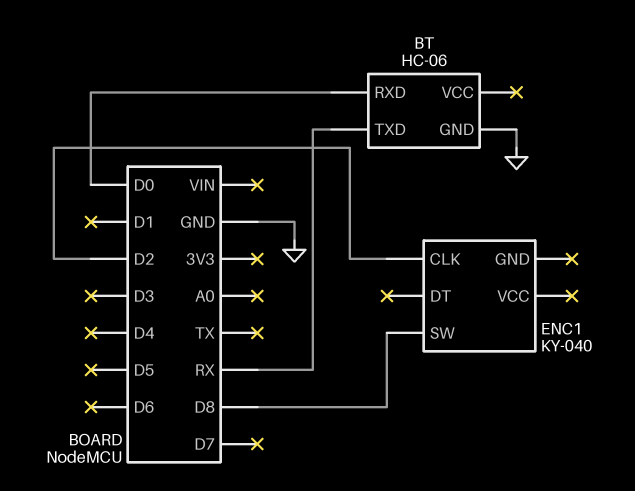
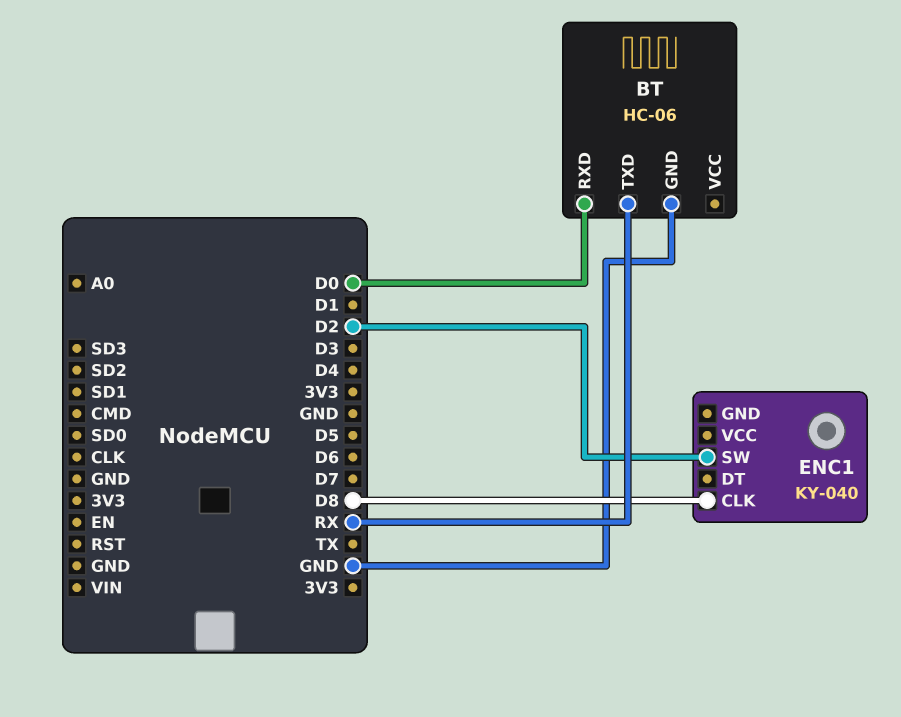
ENC1 pin CLK: D2 -> D8
ENC1 pin SW: D8 -> D2

